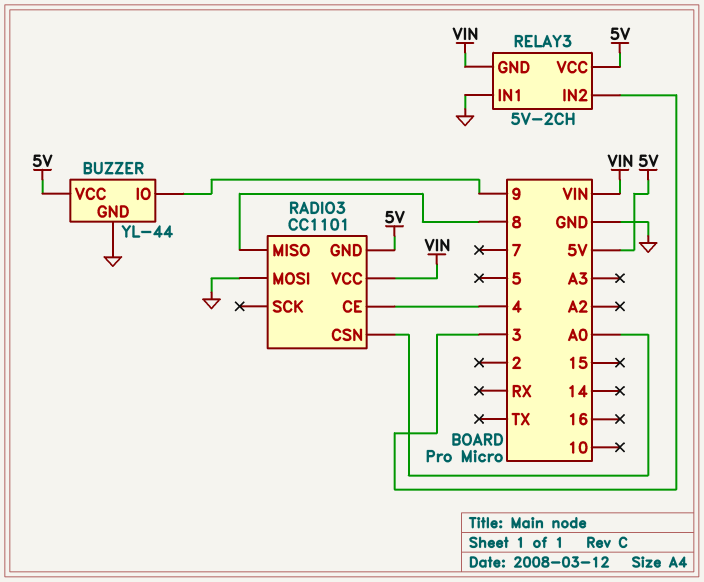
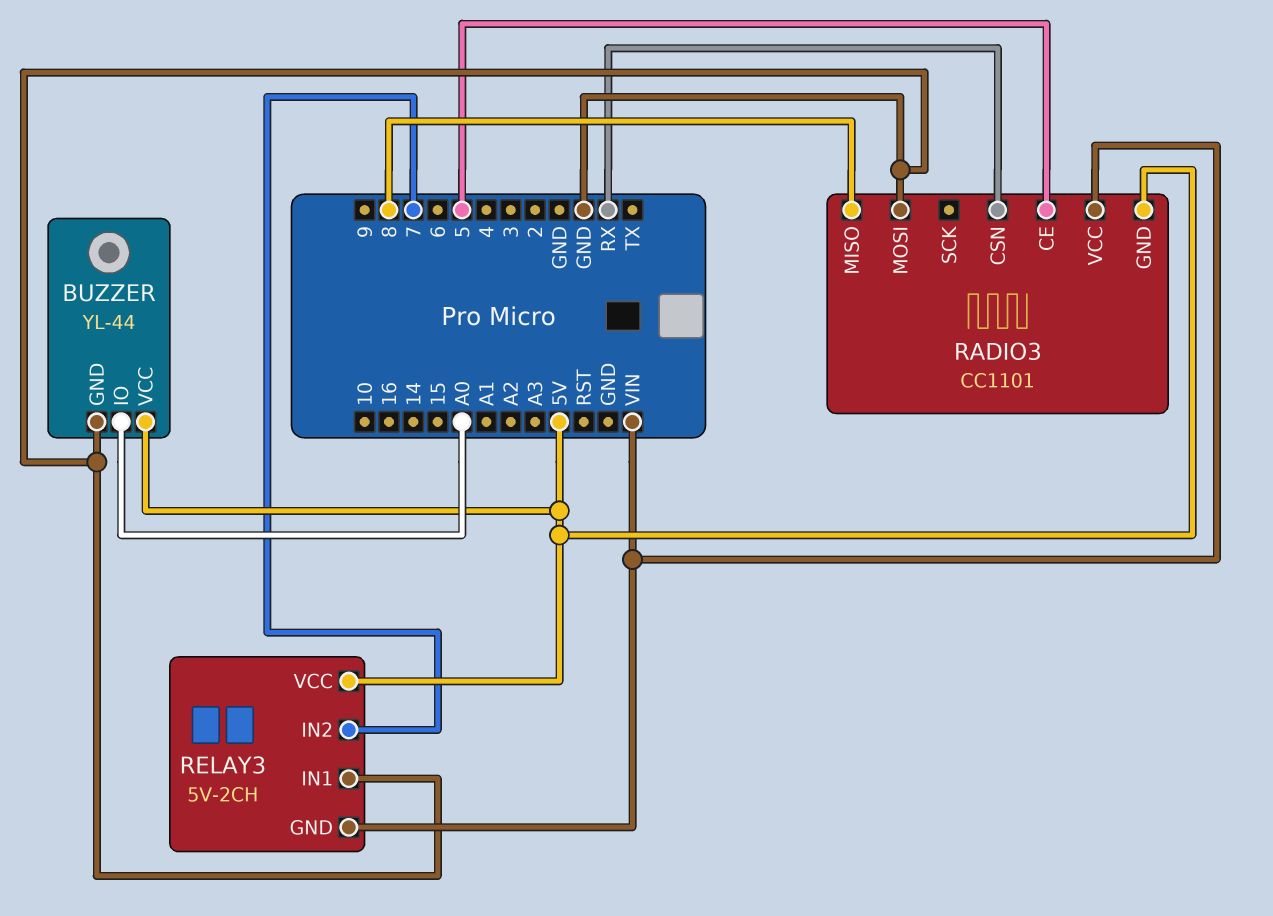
BUZZER pin IO: 9 -> A0
RADIO3 pin CE: 4 -> 5
RADIO3 pin CSN: A0 -> RX
RELAY3 pin IN2: 3 -> 7

